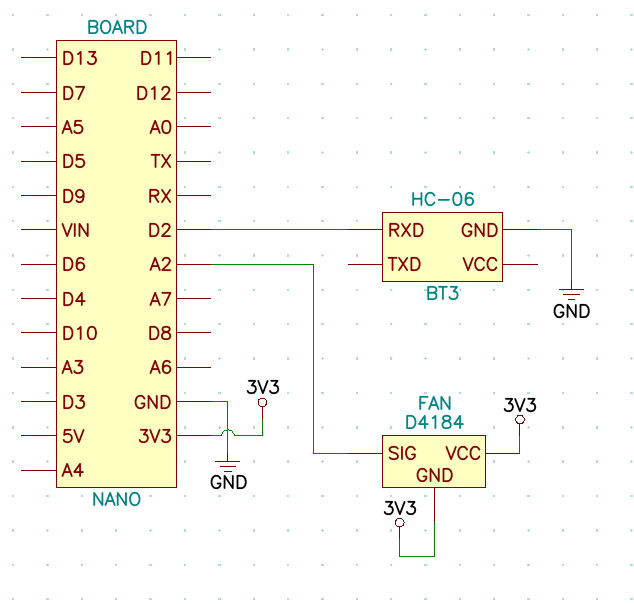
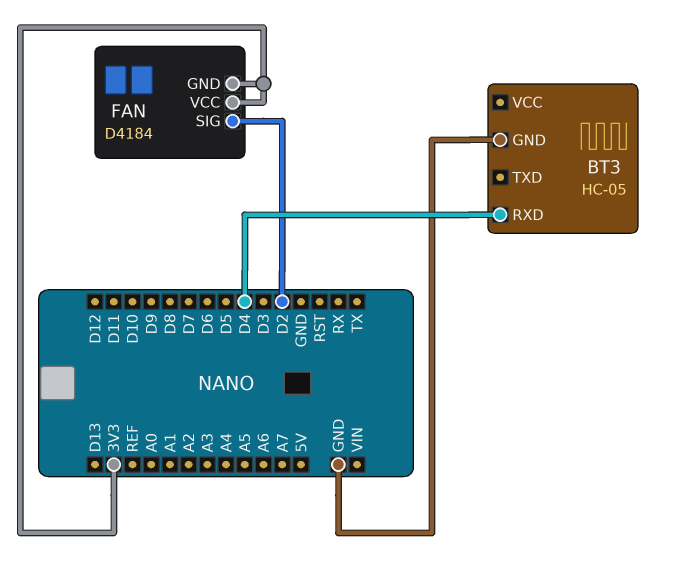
BT3: HC-06 -> HC-05
BT3 pin RXD: D2 -> D4
FAN pin SIG: A2 -> D2

